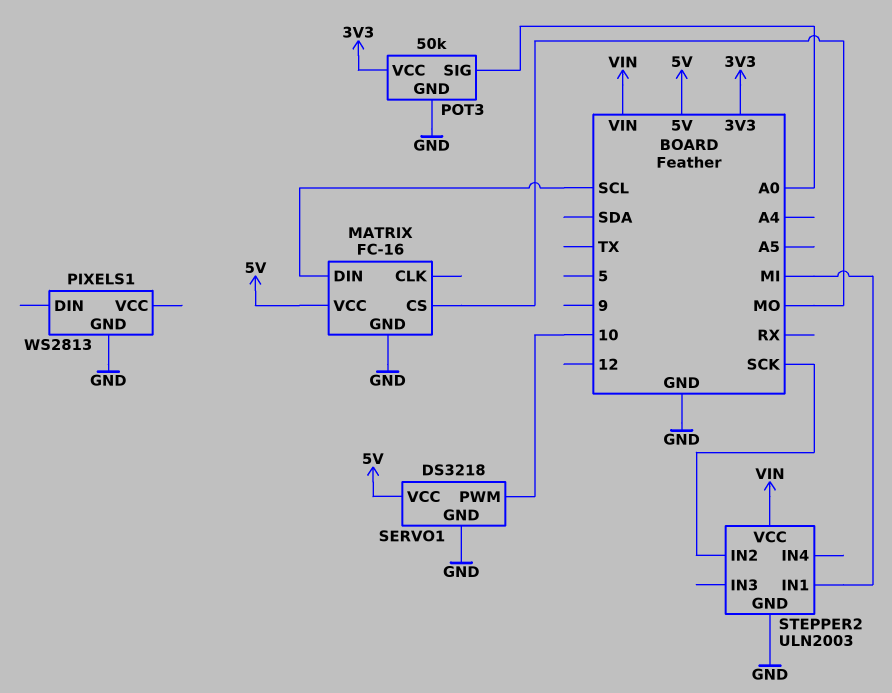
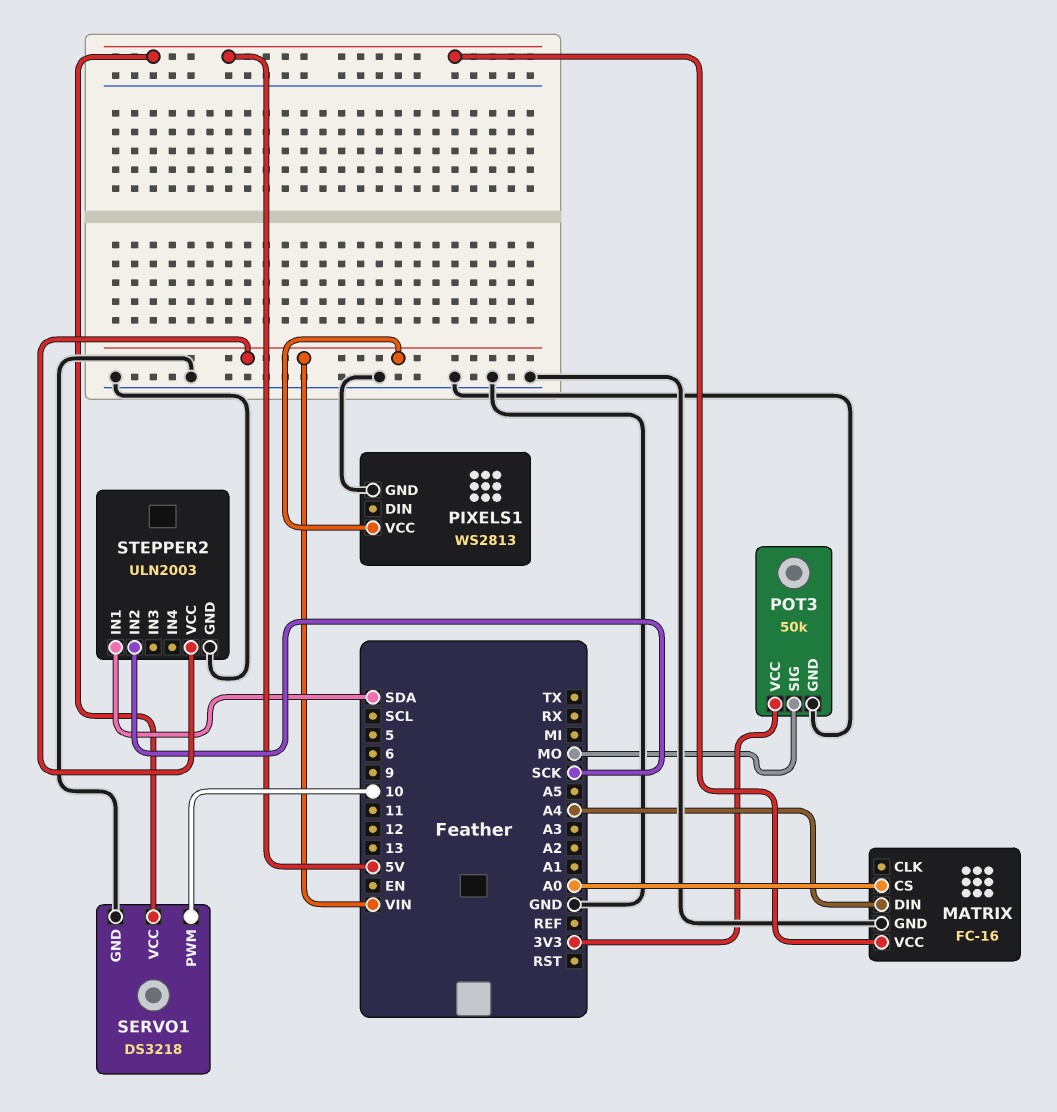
MATRIX pin CS: MO -> A0
MATRIX pin DIN: SCL -> A4
PIXELS1 pin VCC: none -> VIN
POT3 pin SIG: A0 -> MO
STEPPER2 pin IN1: MI -> SDA

